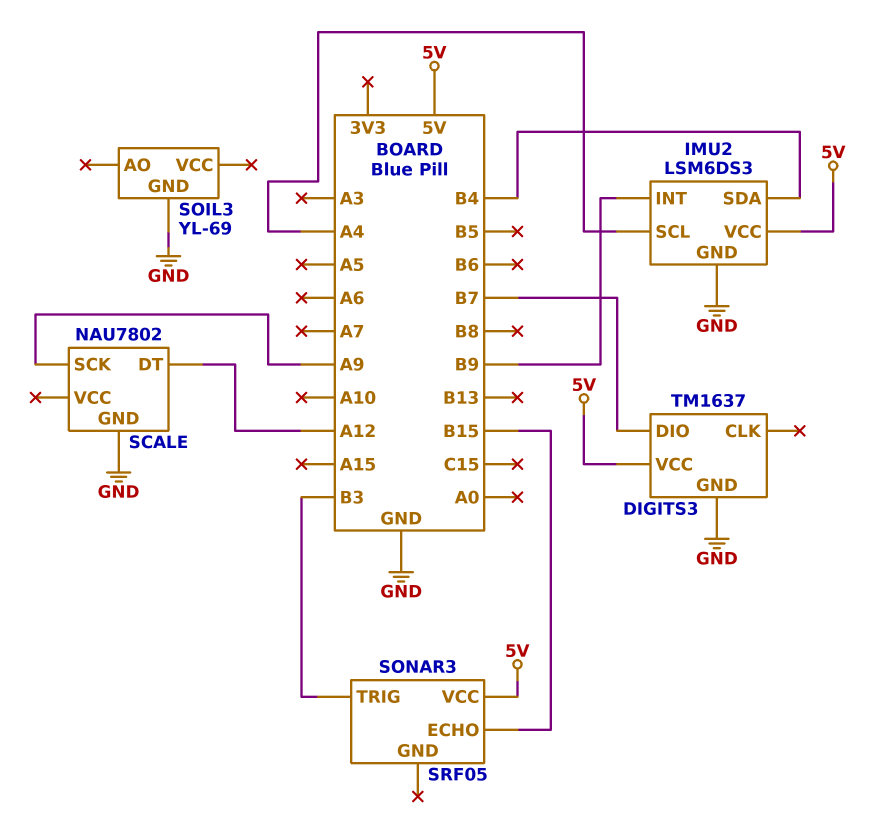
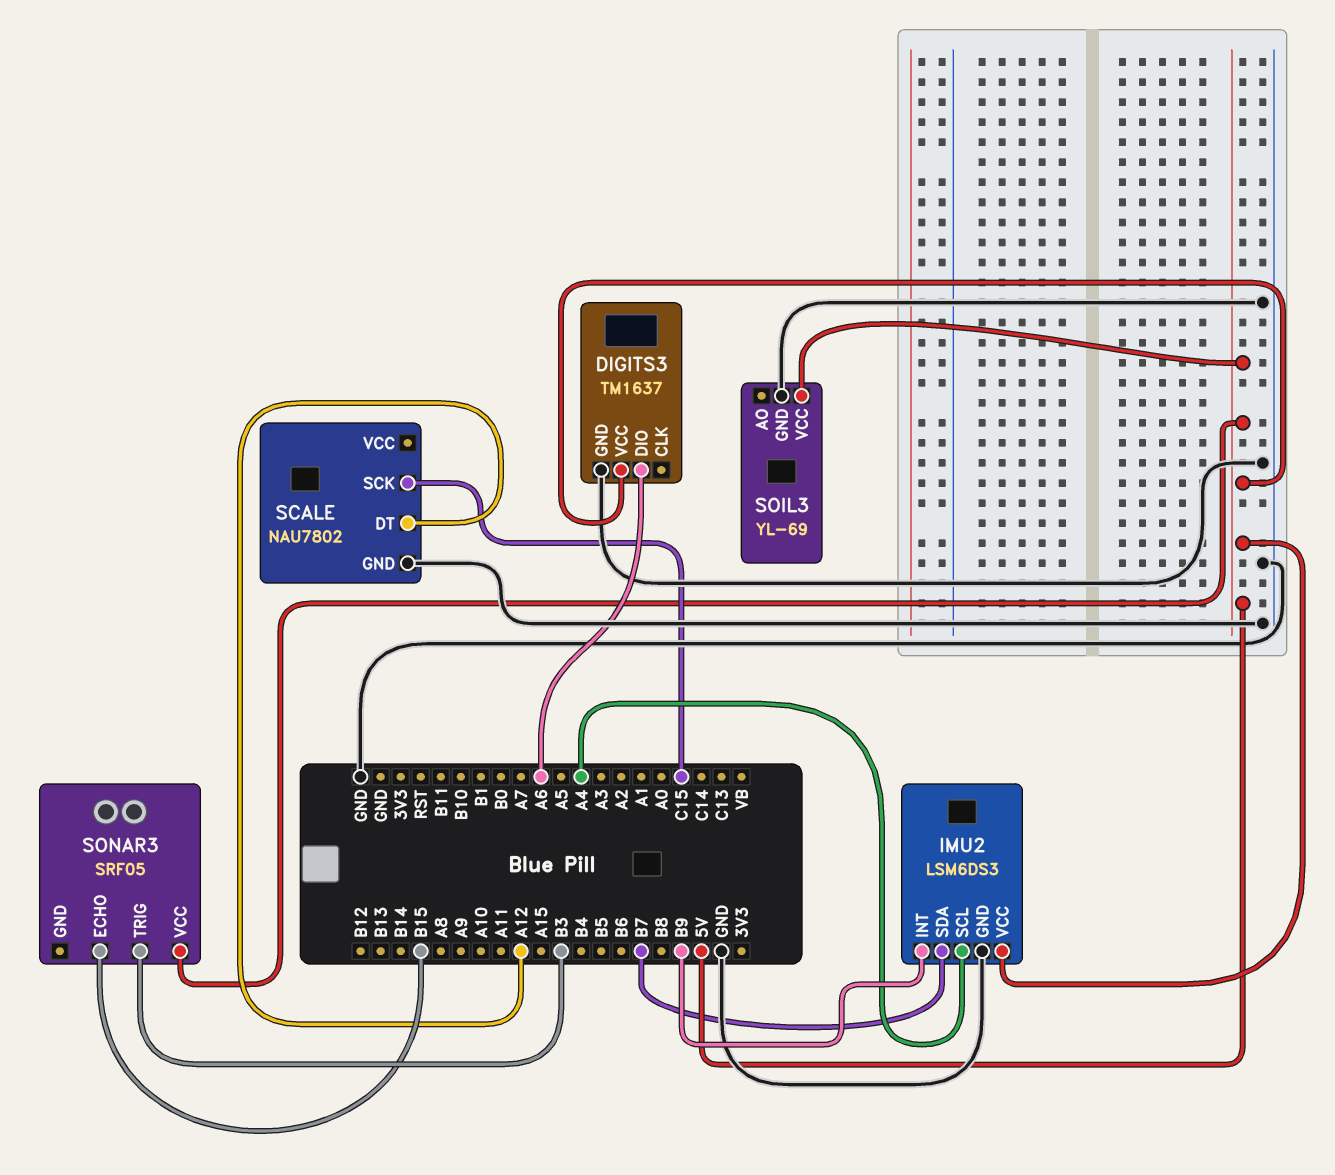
DIGITS3 pin DIO: B7 -> A6
IMU2 pin SDA: B4 -> B7
SCALE pin SCK: A9 -> C15
SOIL3 pin VCC: none -> 5V

